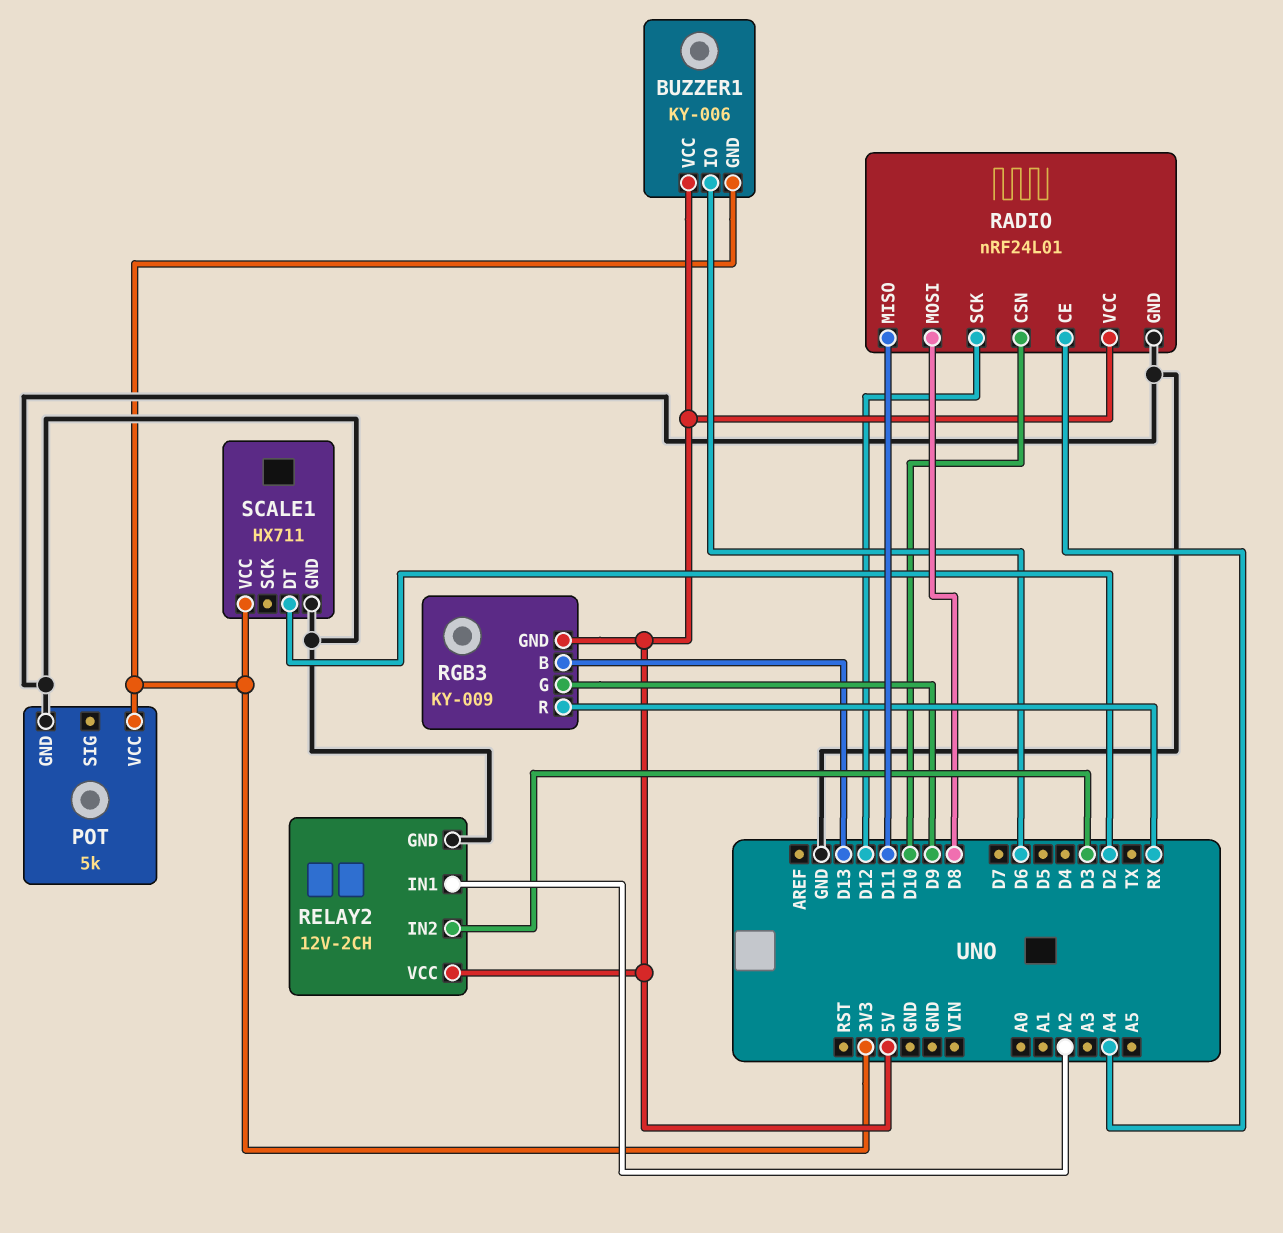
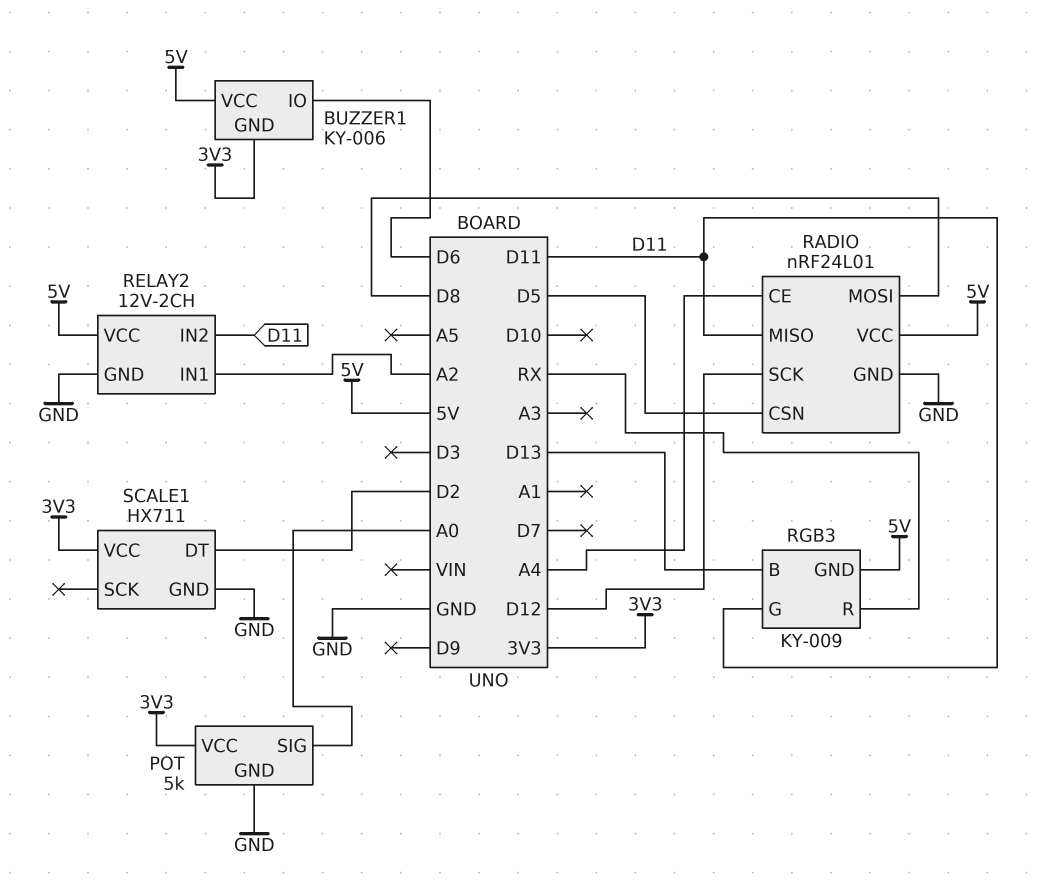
POT pin SIG: none -> A0
RADIO pin CSN: D10 -> D5
RELAY2 pin IN2: D3 -> D11
RGB3 pin G: D9 -> D11

